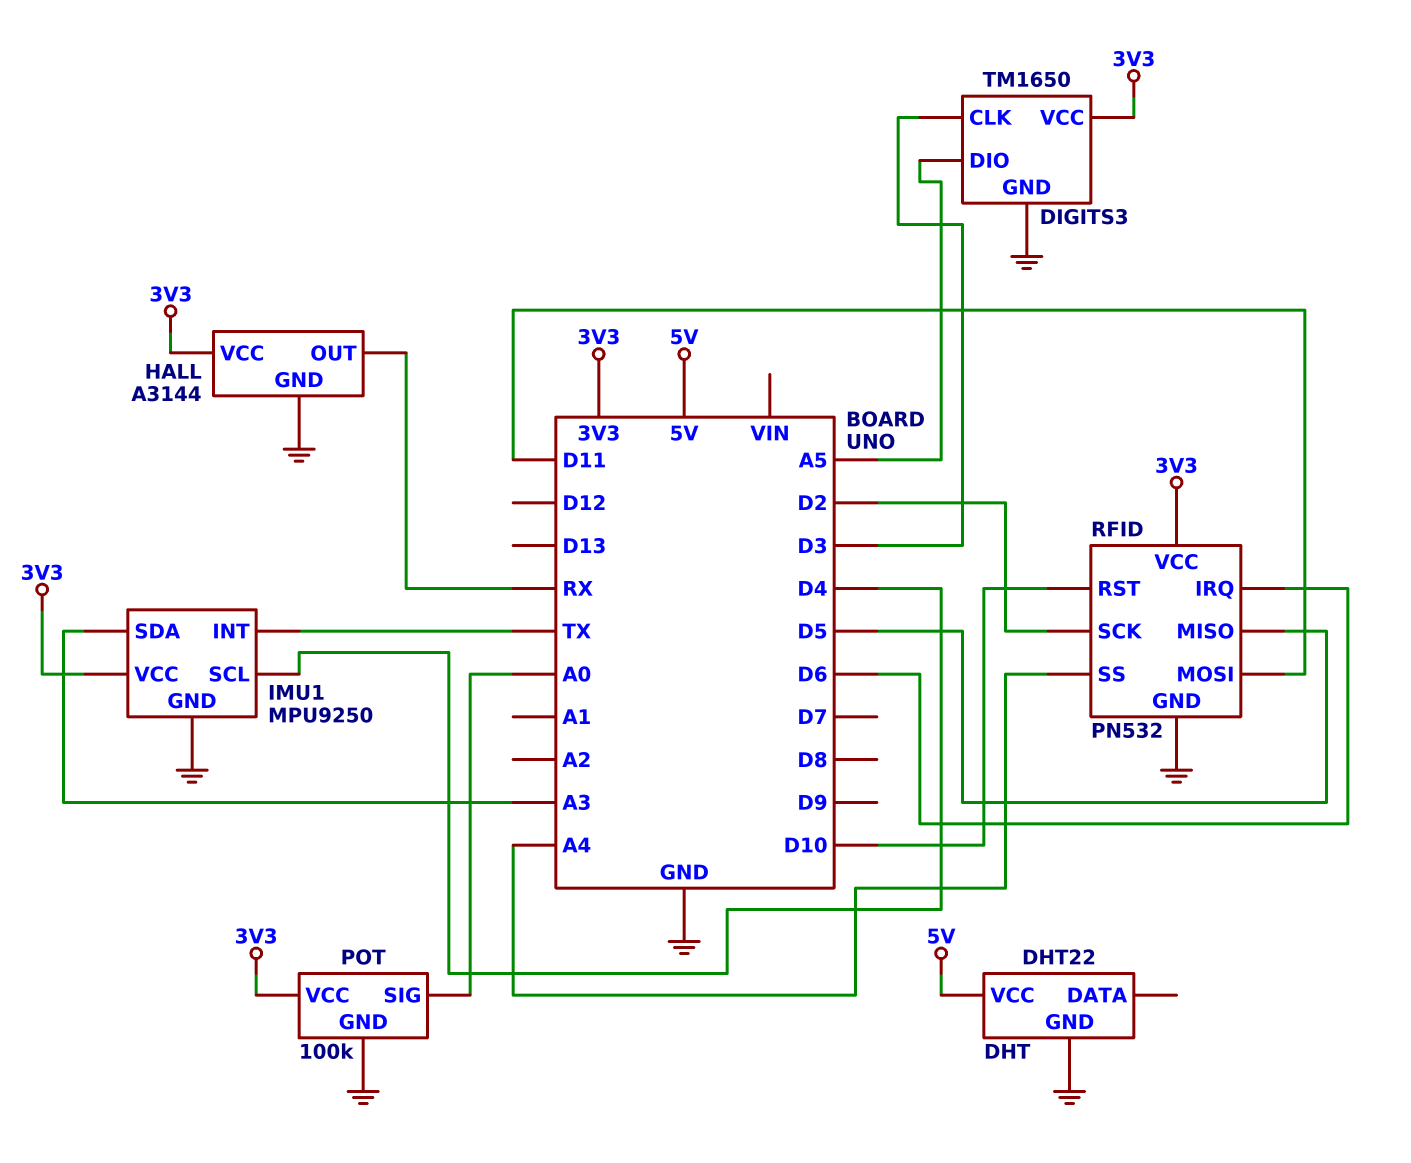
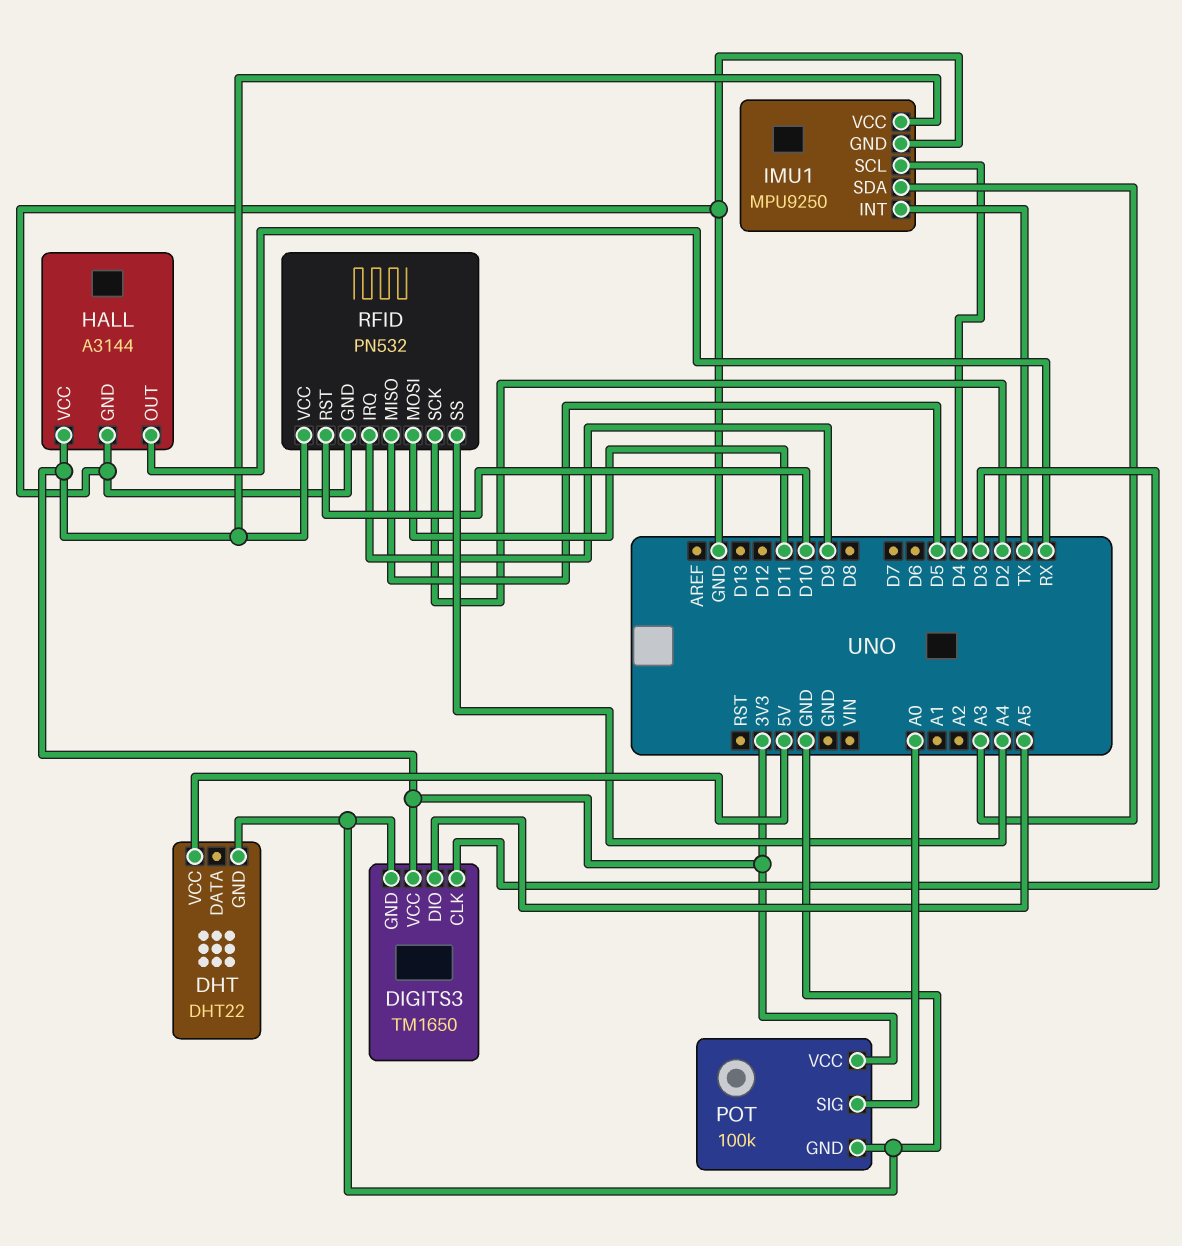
RFID pin IRQ: D6 -> D9

